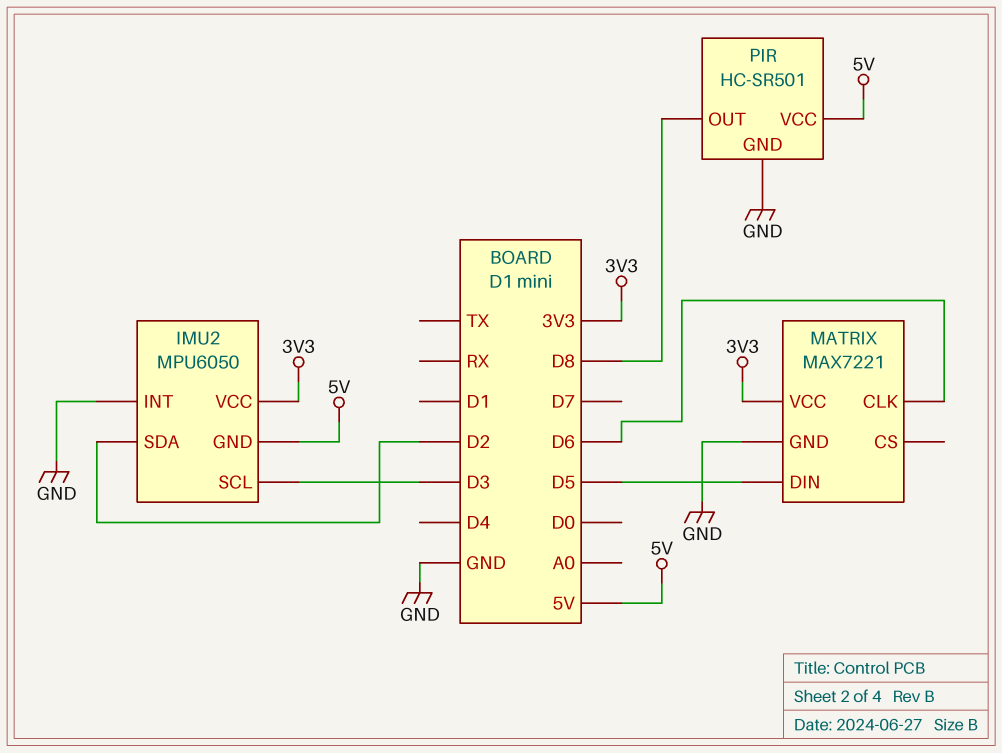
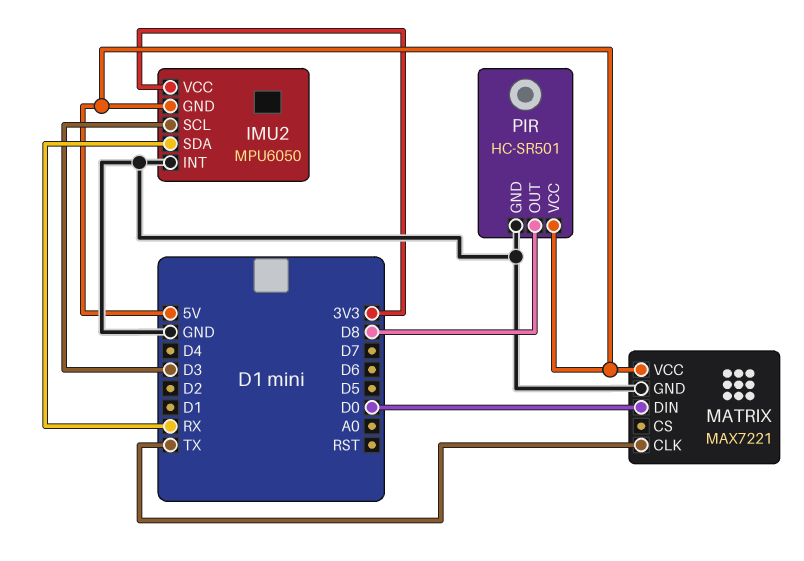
IMU2 pin SDA: D2 -> RX
MATRIX pin CLK: D6 -> TX
MATRIX pin DIN: D5 -> D0
MATRIX pin VCC: 3V3 -> 5V

